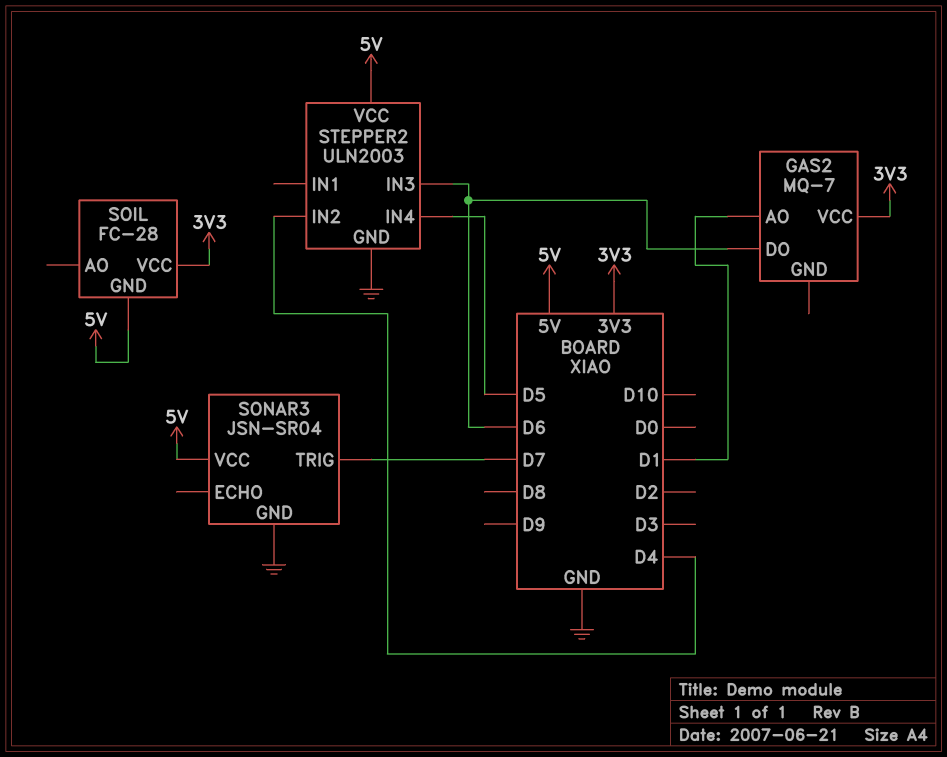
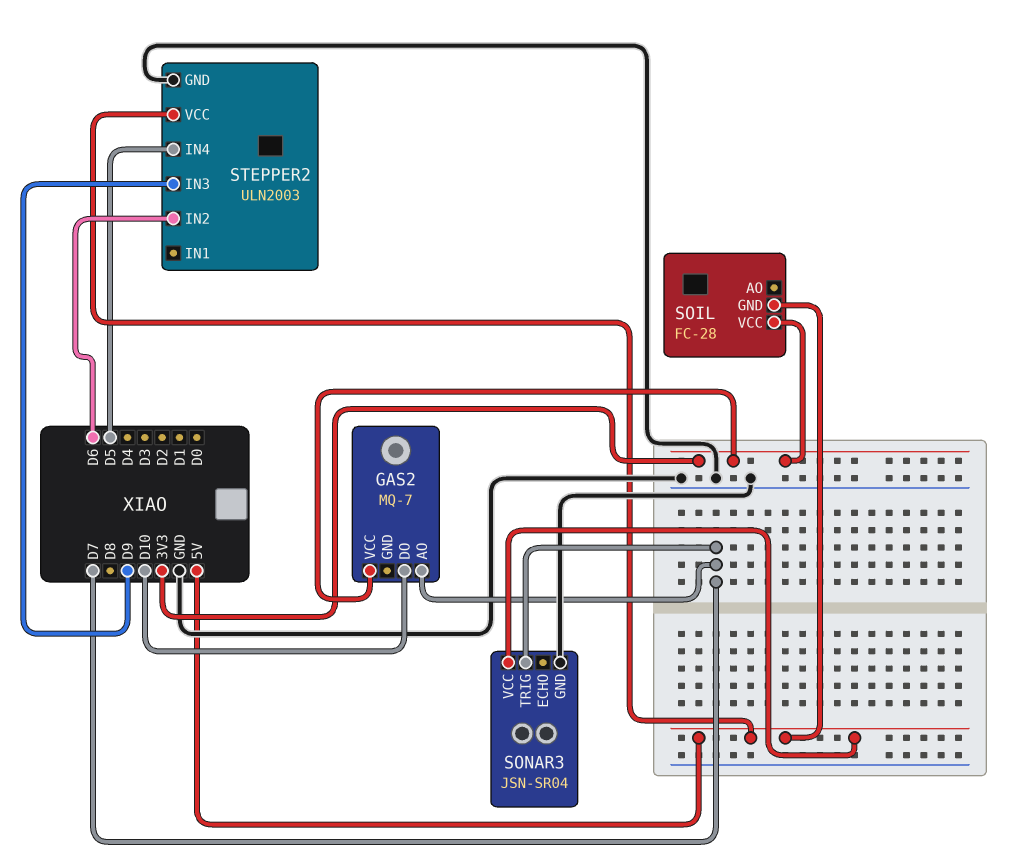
GAS2 pin AO: D1 -> D7
GAS2 pin DO: D6 -> D10
STEPPER2 pin IN2: D4 -> D6
STEPPER2 pin IN3: D6 -> D9

